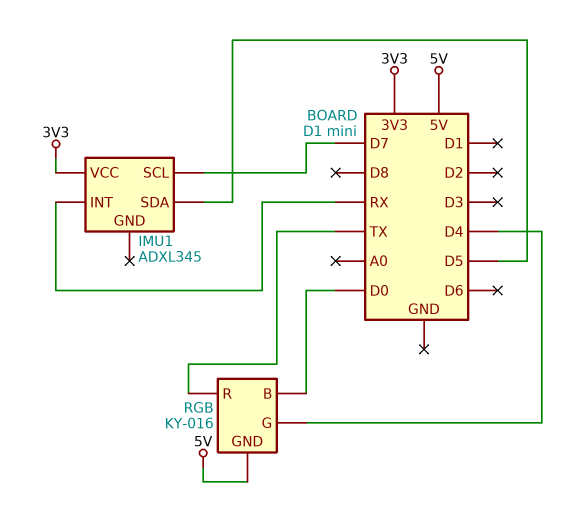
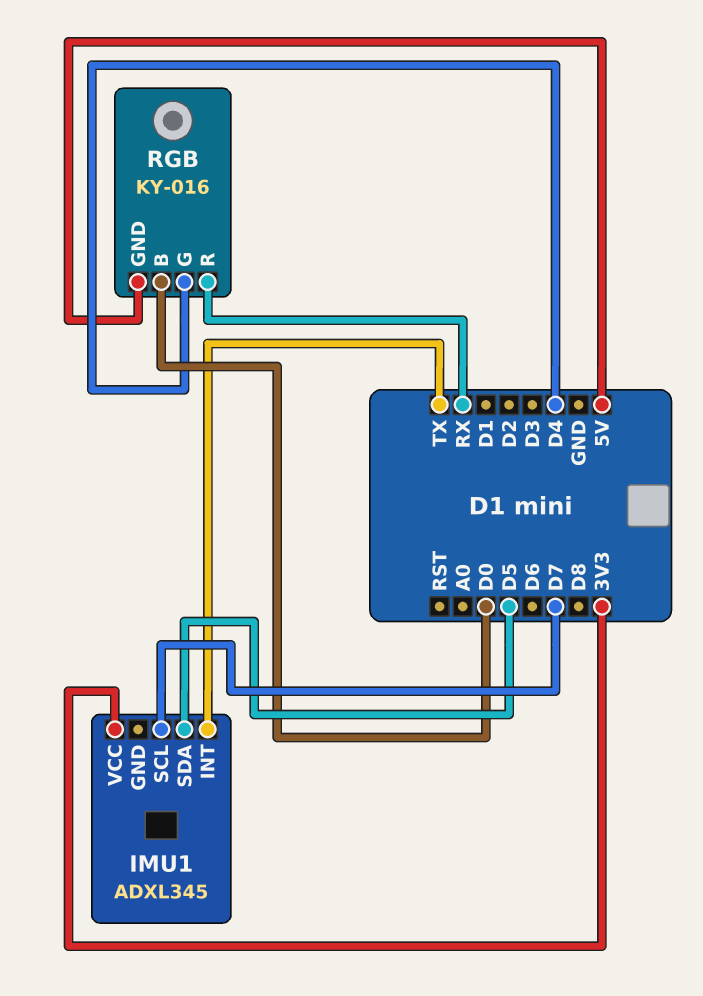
IMU1 pin INT: RX -> TX
RGB pin R: TX -> RX

